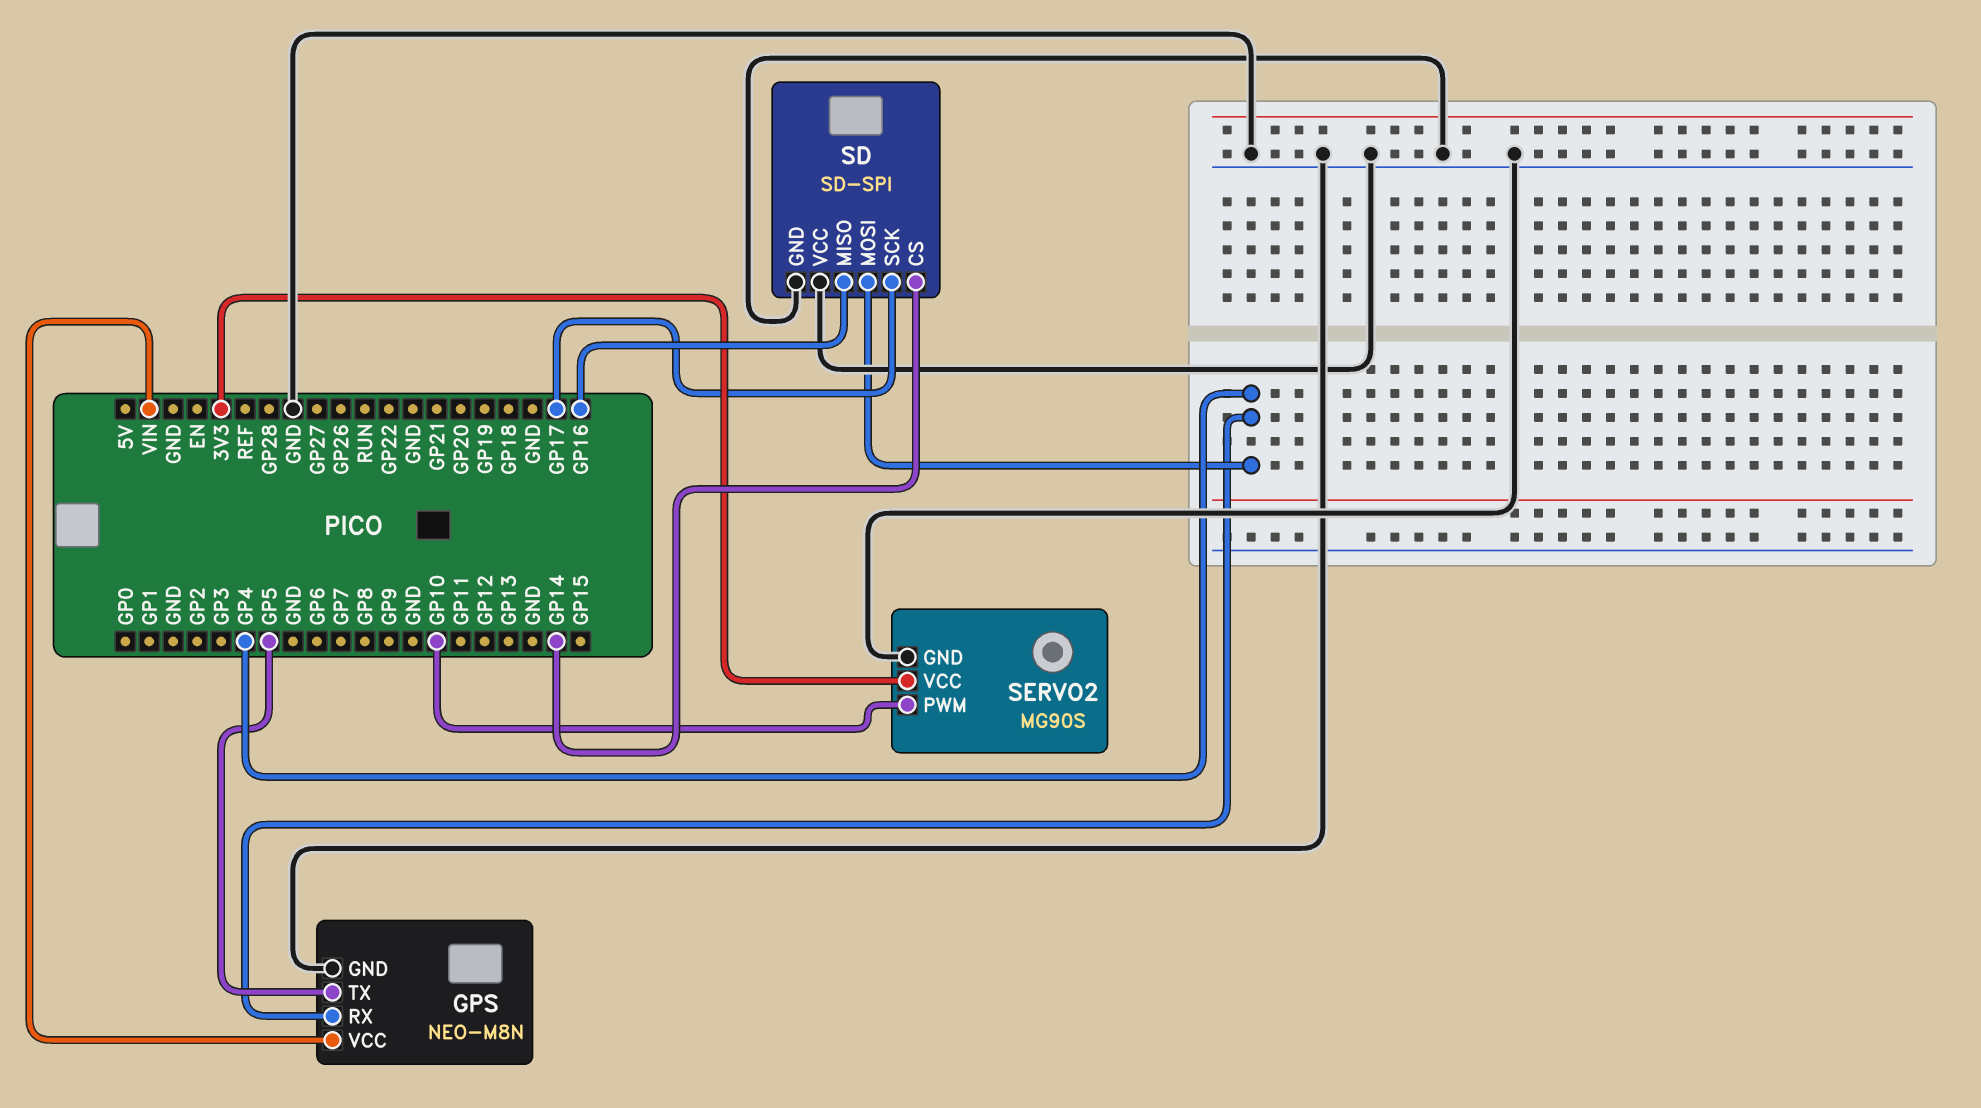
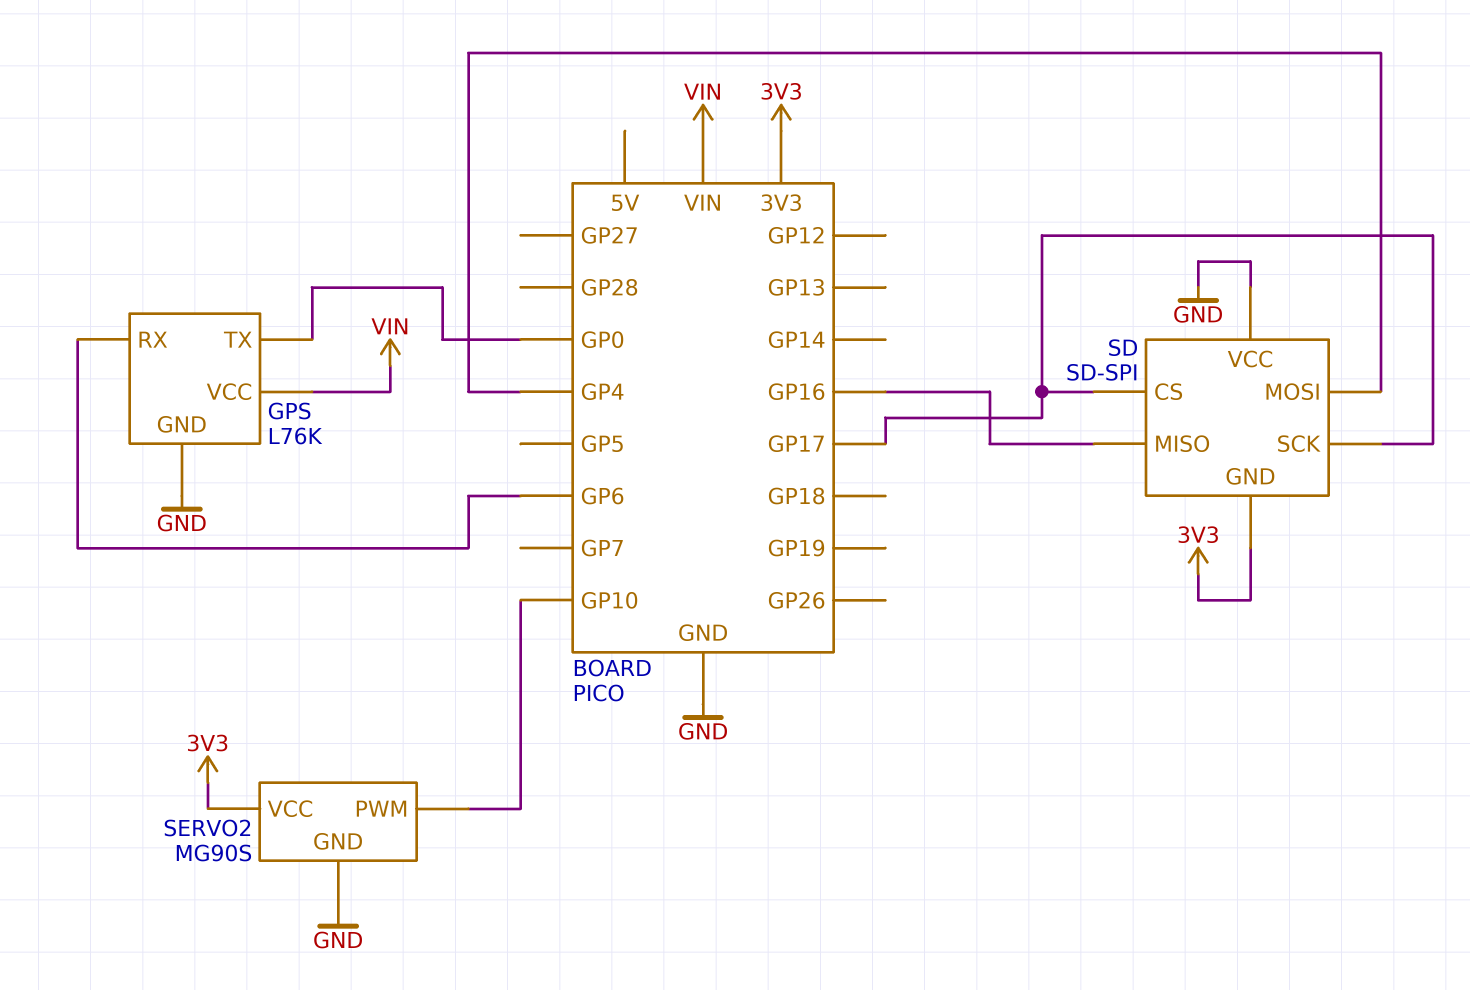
GPS: NEO-M8N -> L76K
GPS pin RX: GP4 -> GP6
GPS pin TX: GP5 -> GP0
SD pin CS: GP14 -> GP17
SD pin GND: GND -> 3V3

